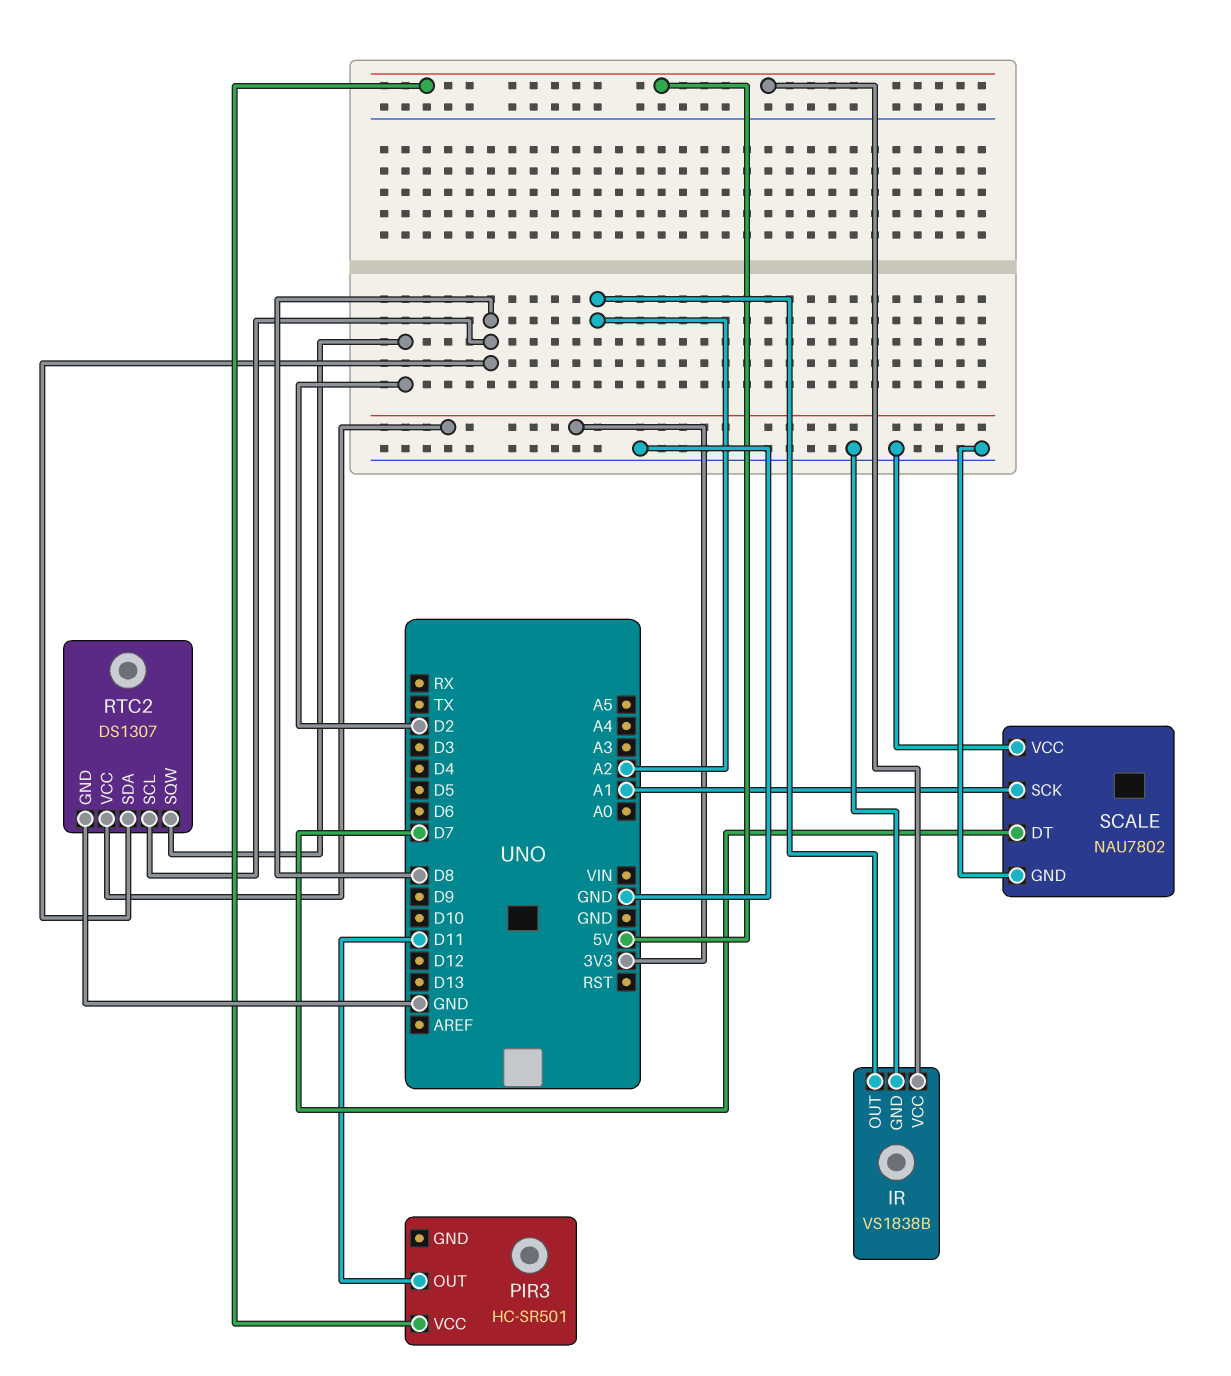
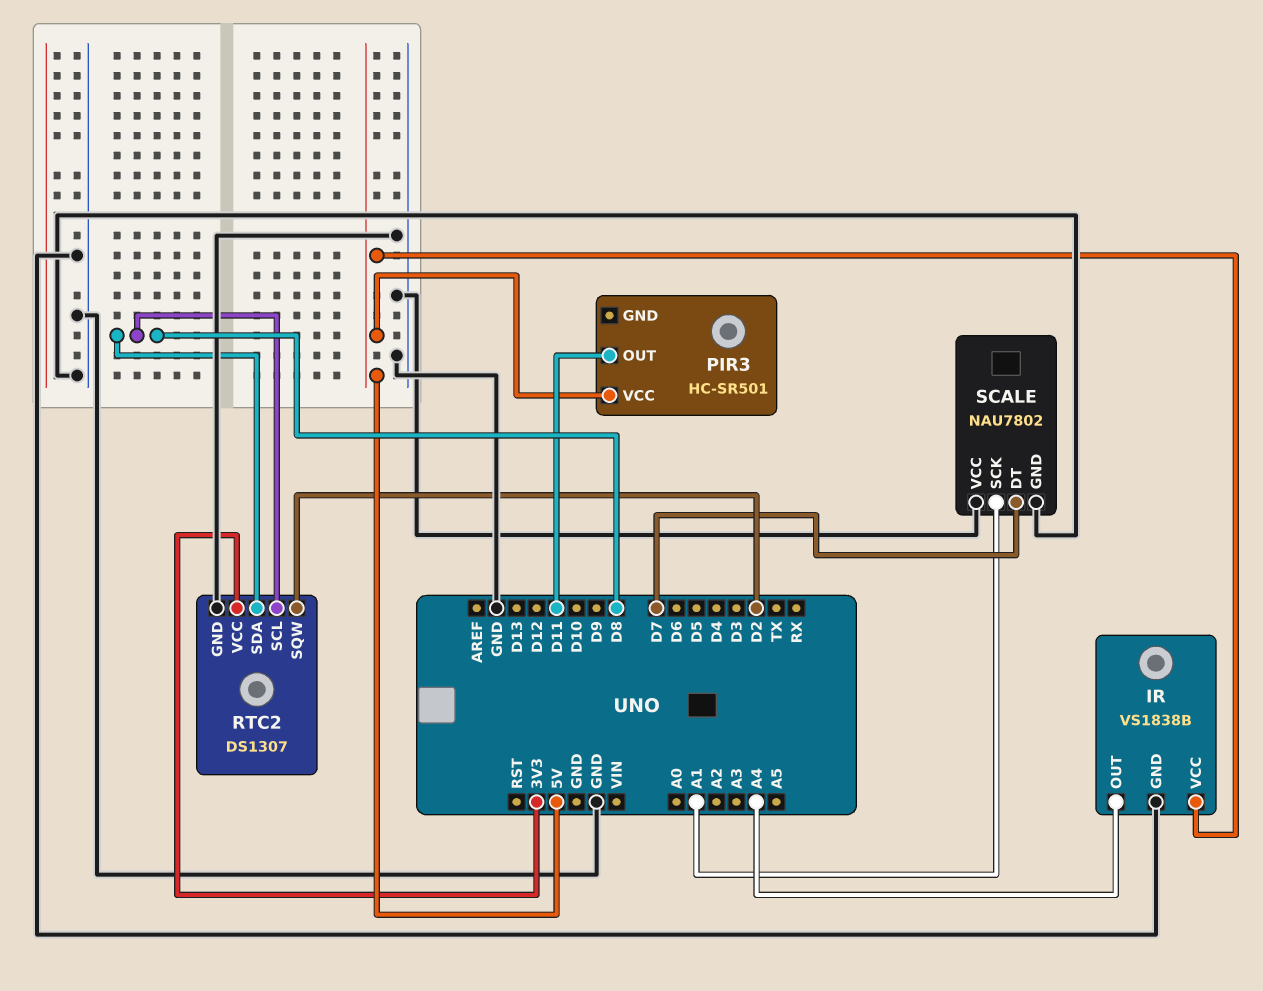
IR pin OUT: A2 -> A4

